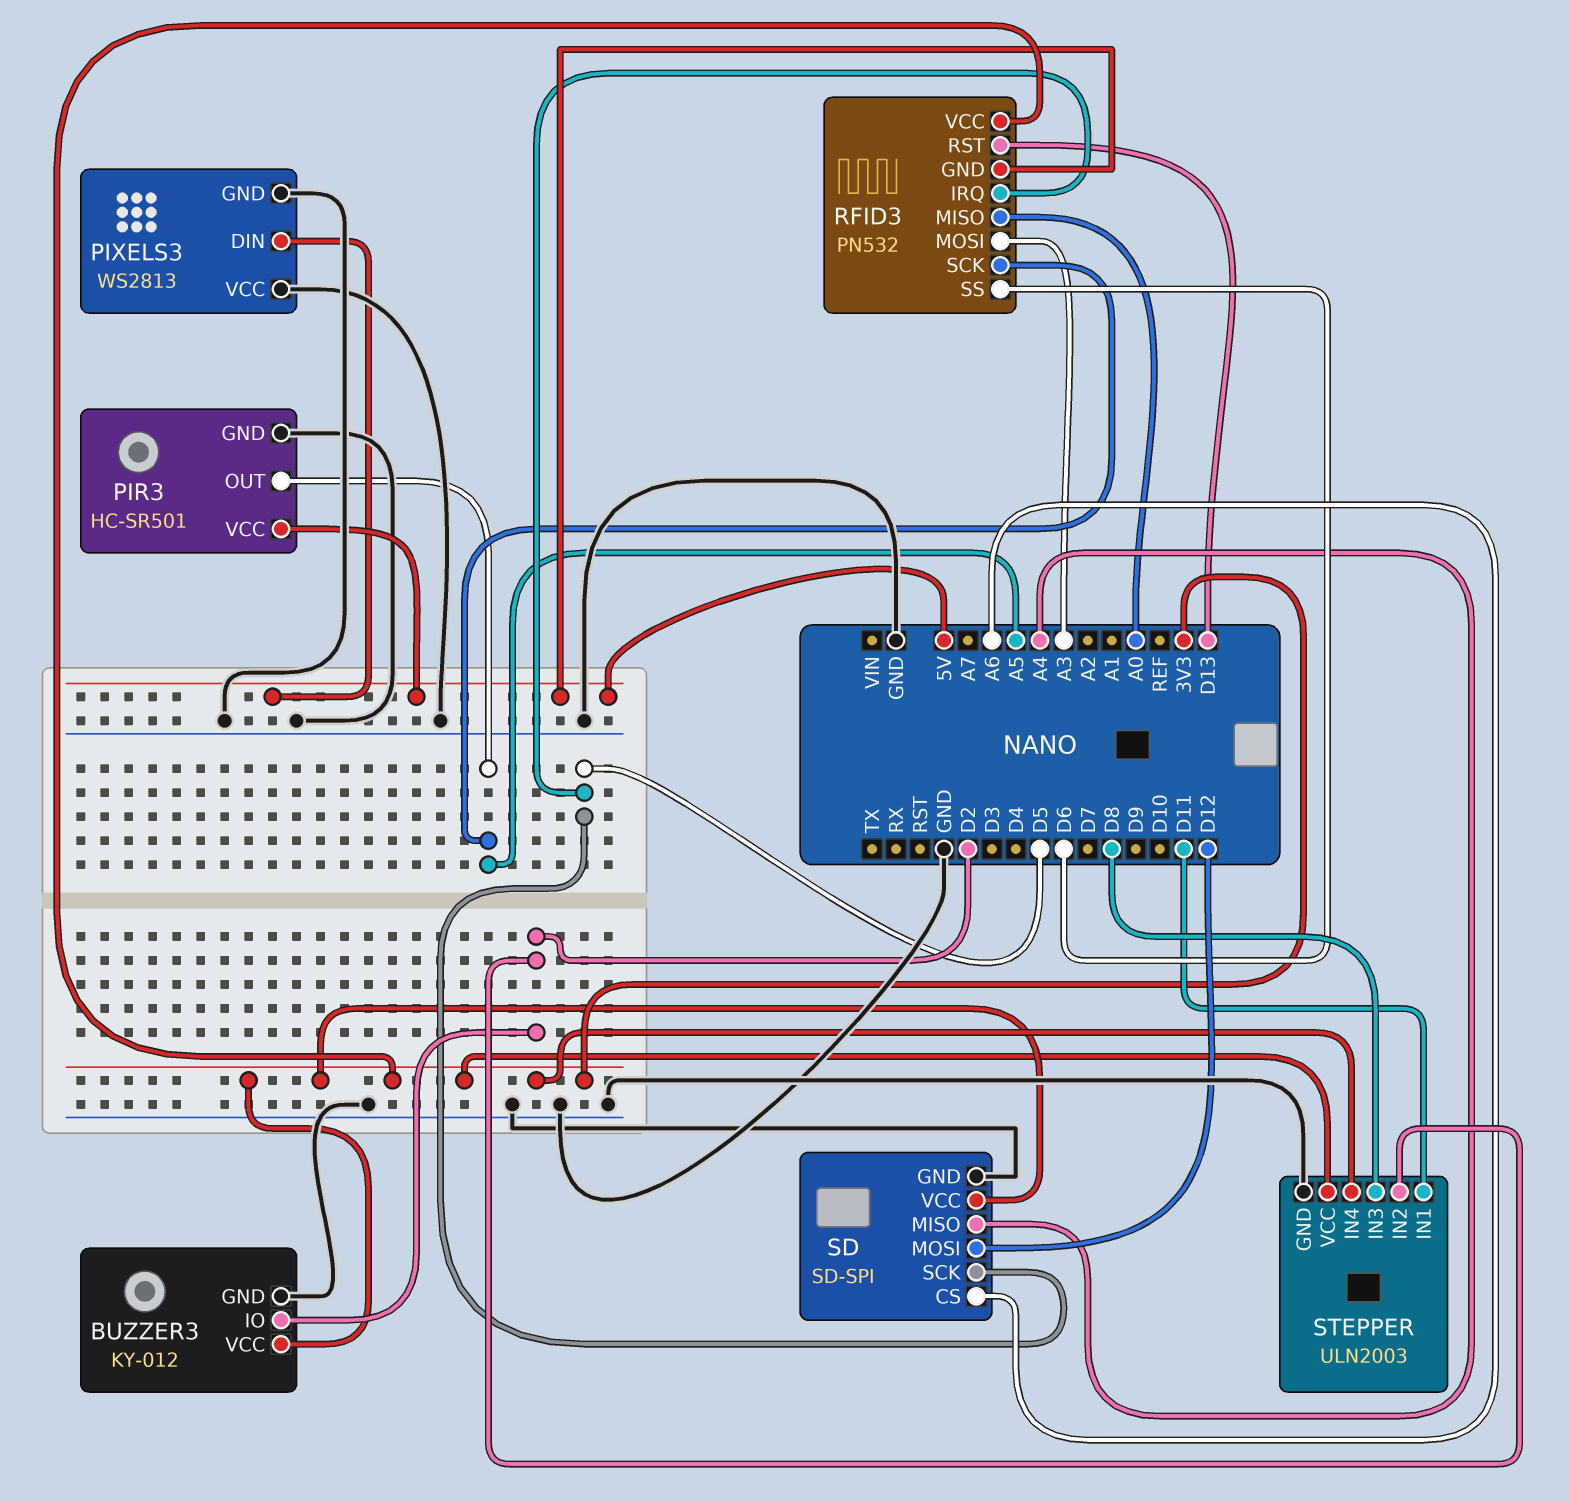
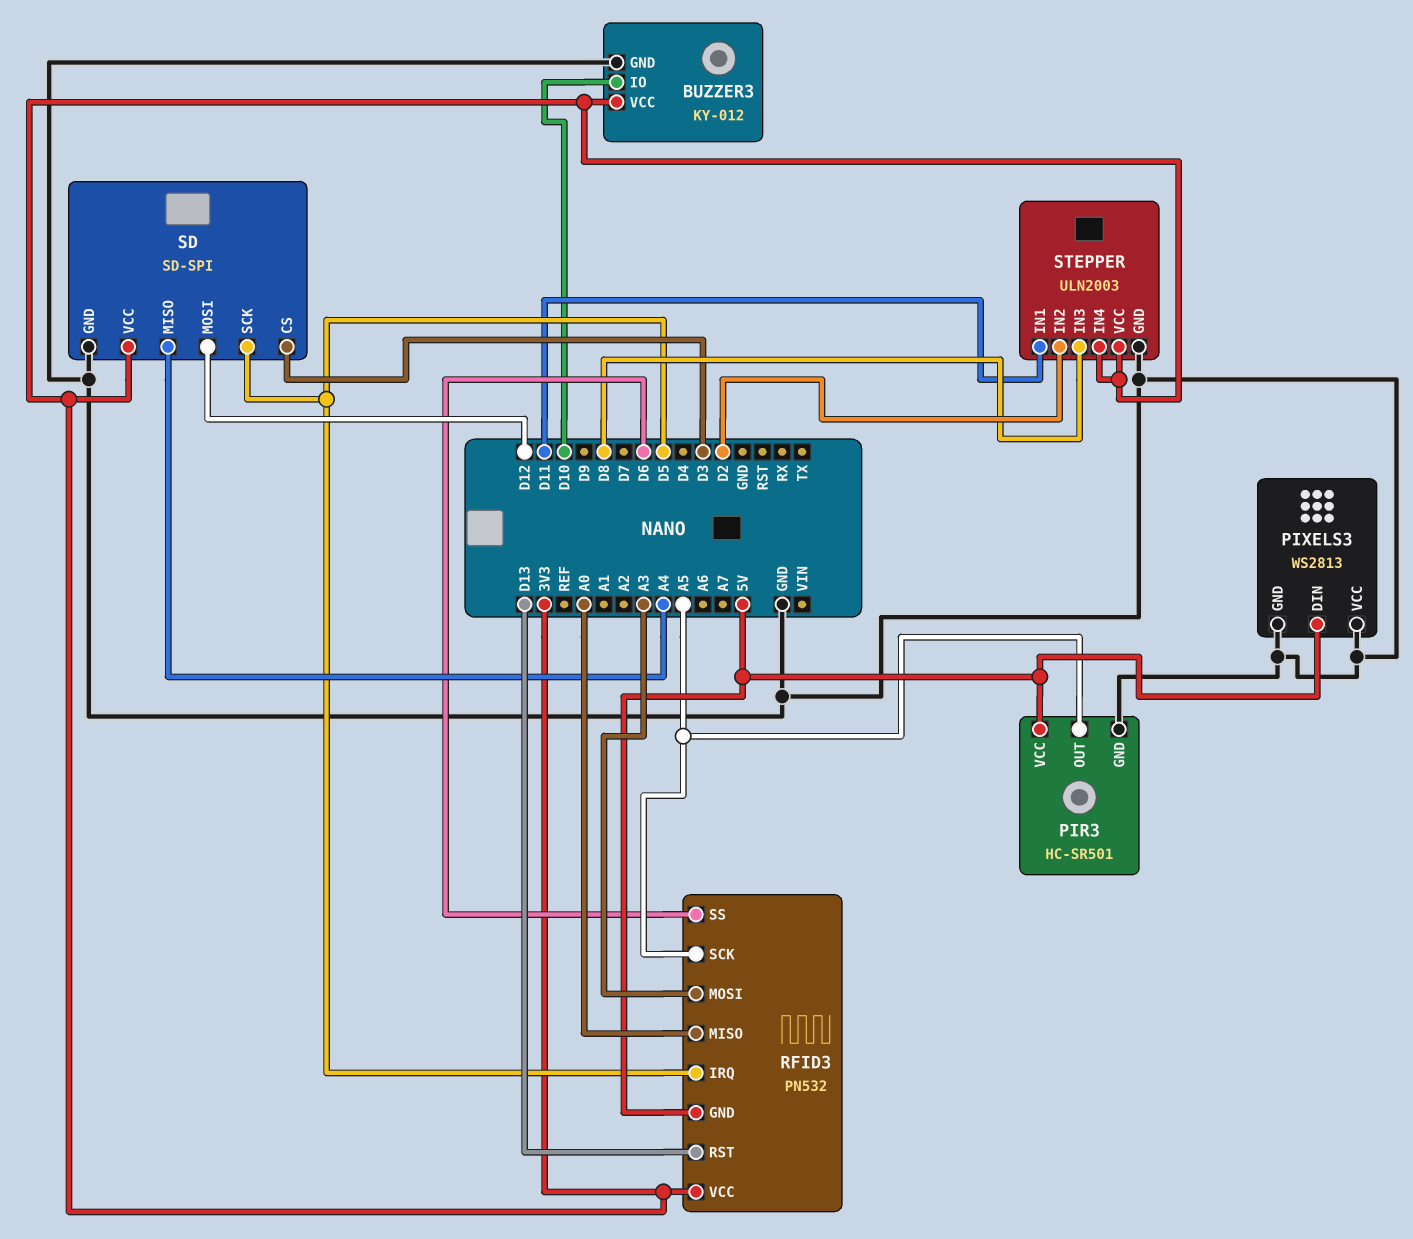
BUZZER3 pin IO: D2 -> D10
SD pin CS: A6 -> D3

